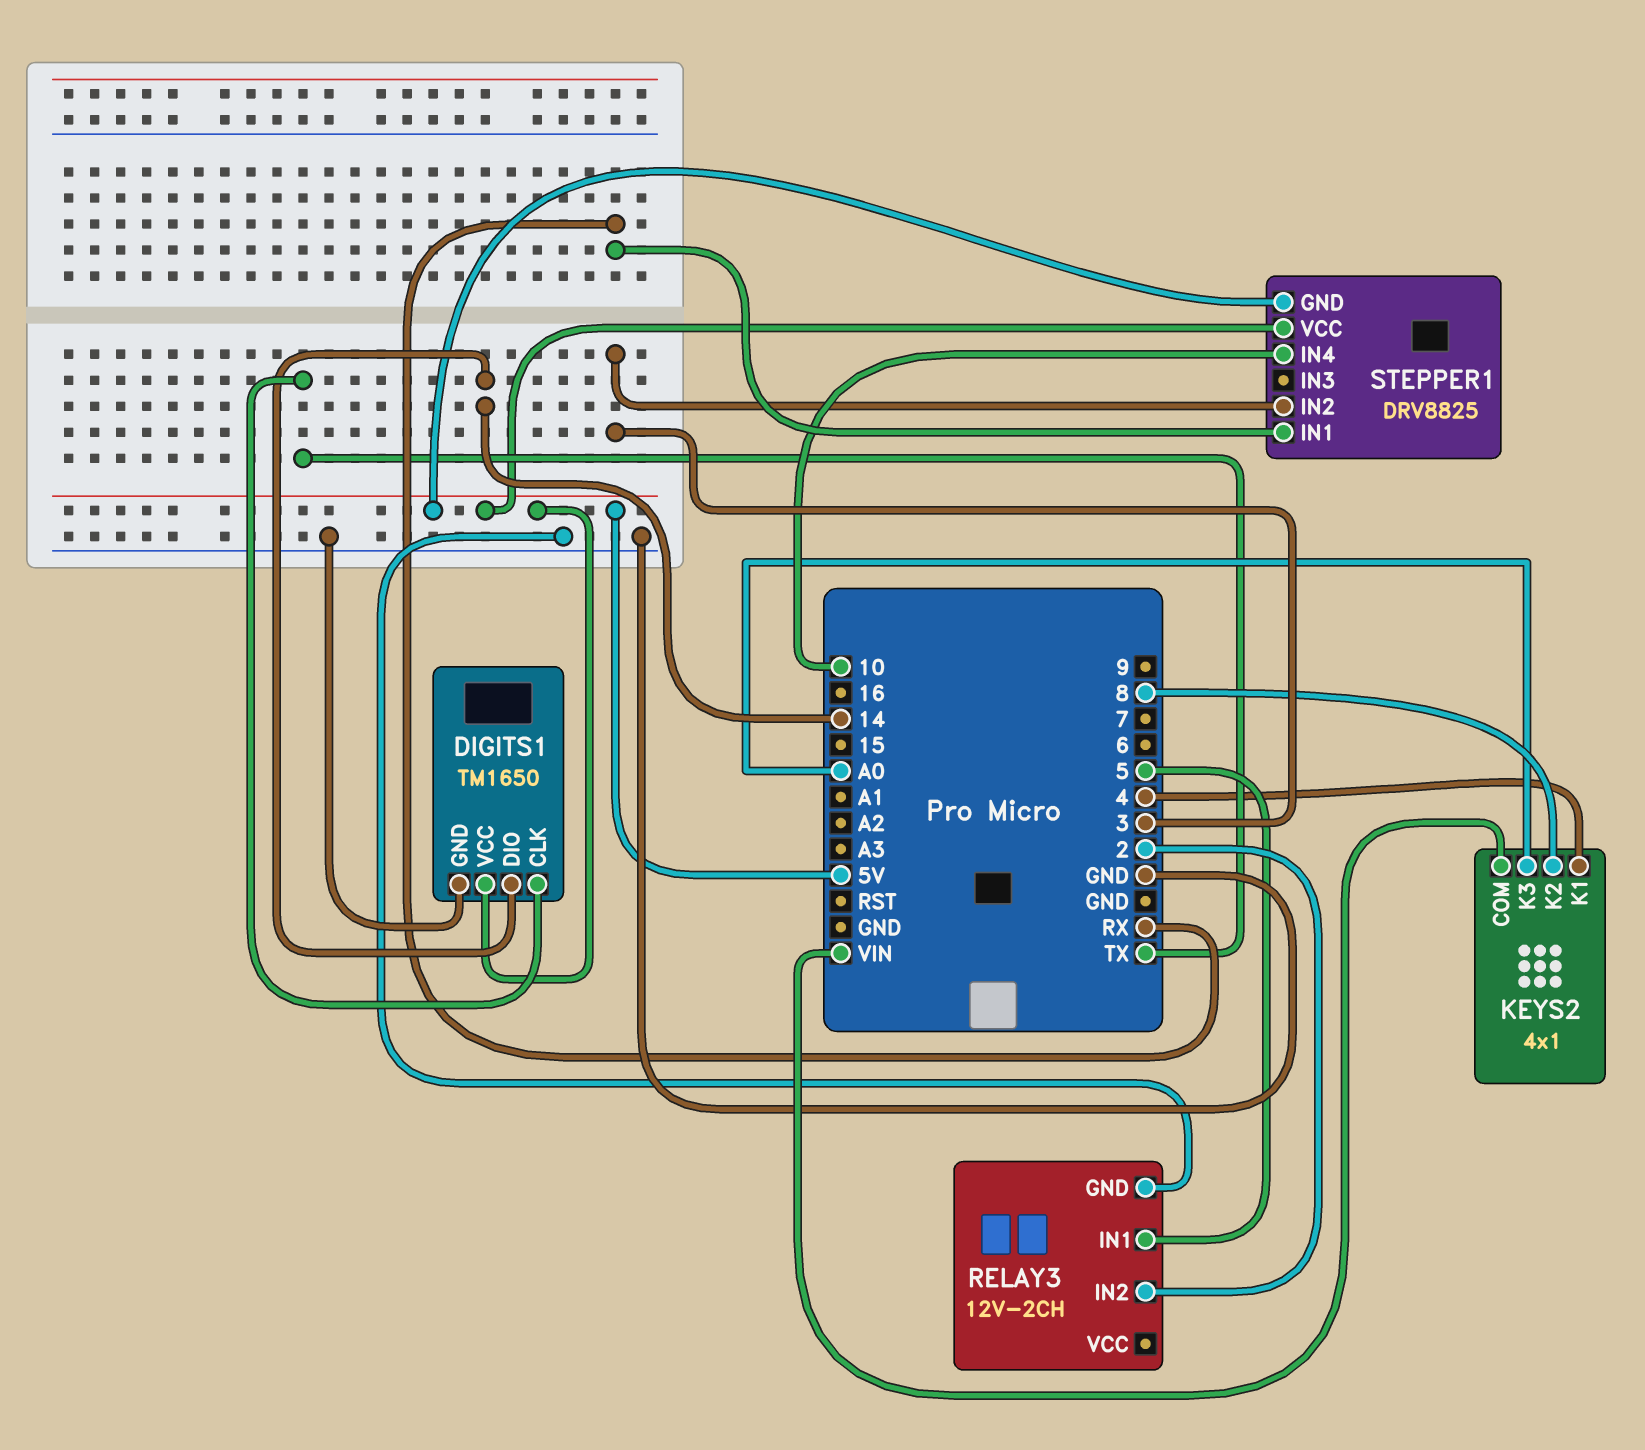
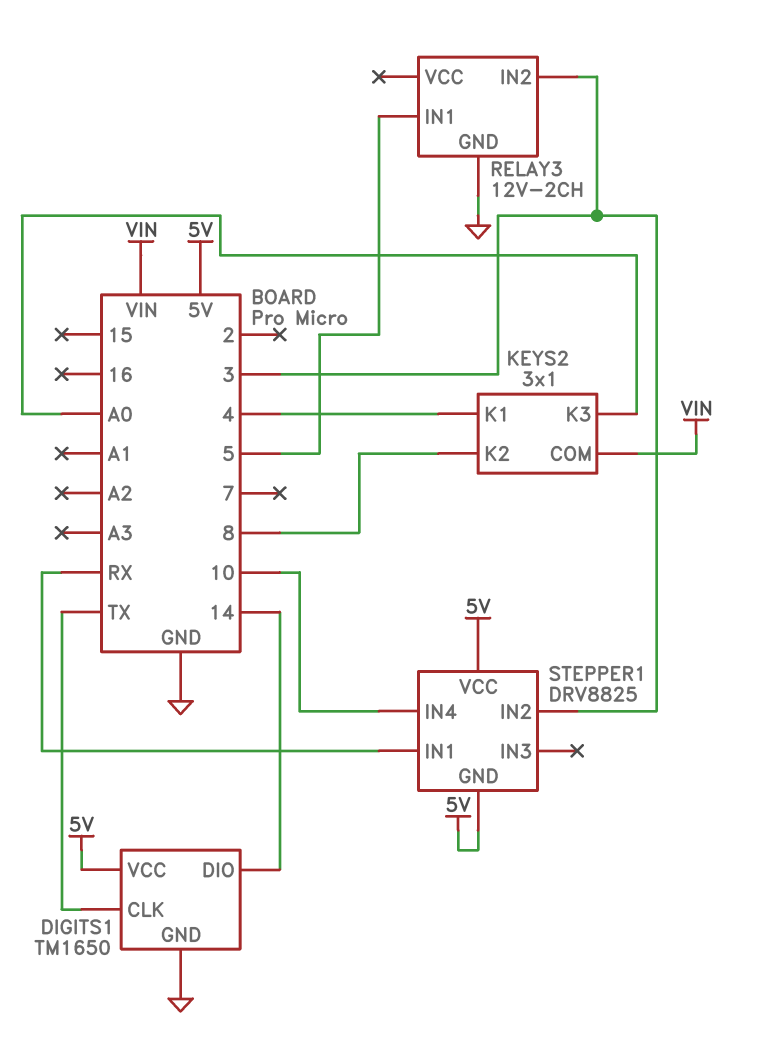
KEYS2: 4x1 -> 3x1
RELAY3 pin IN2: 2 -> 3

